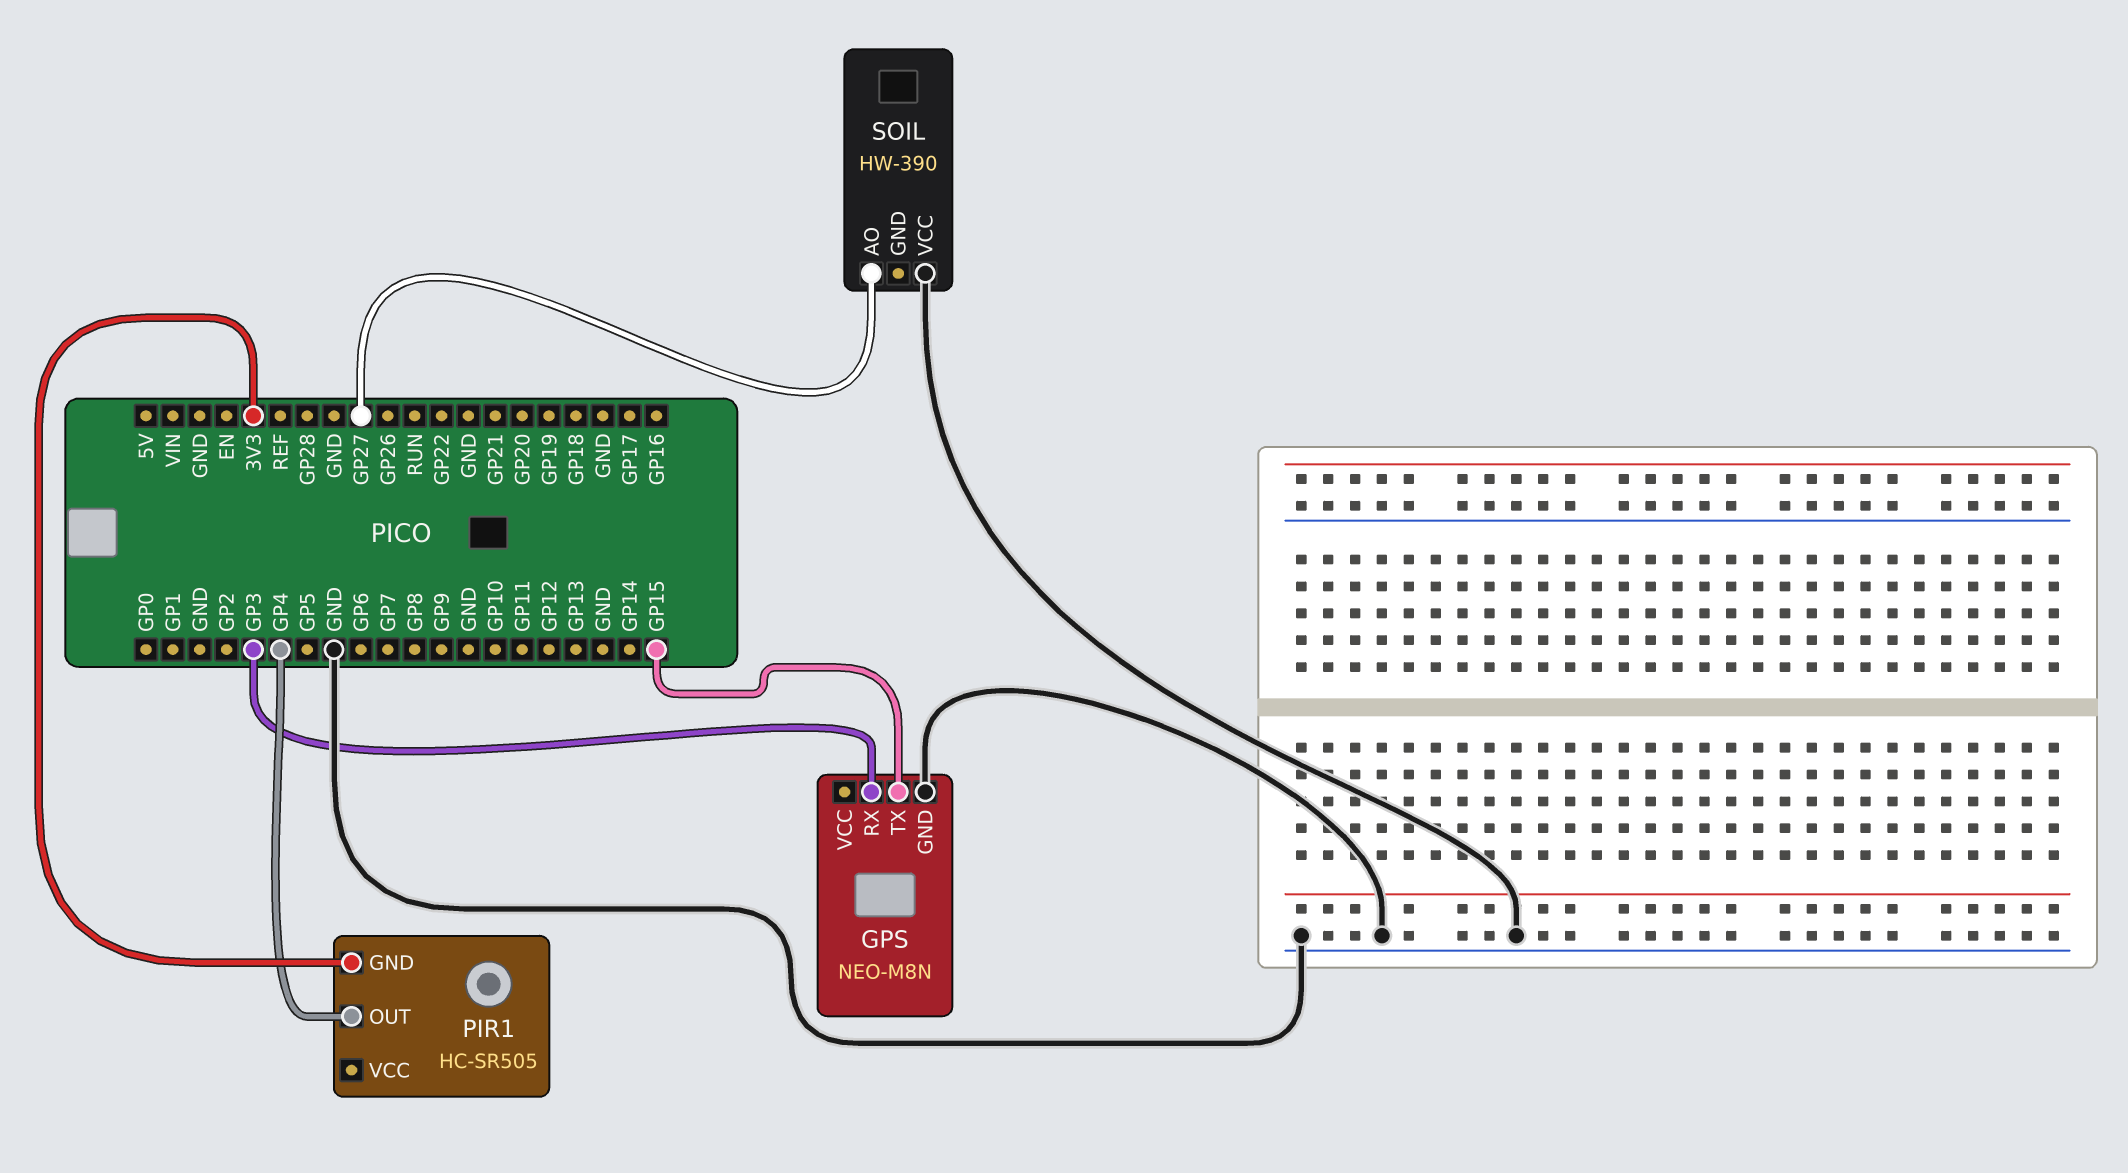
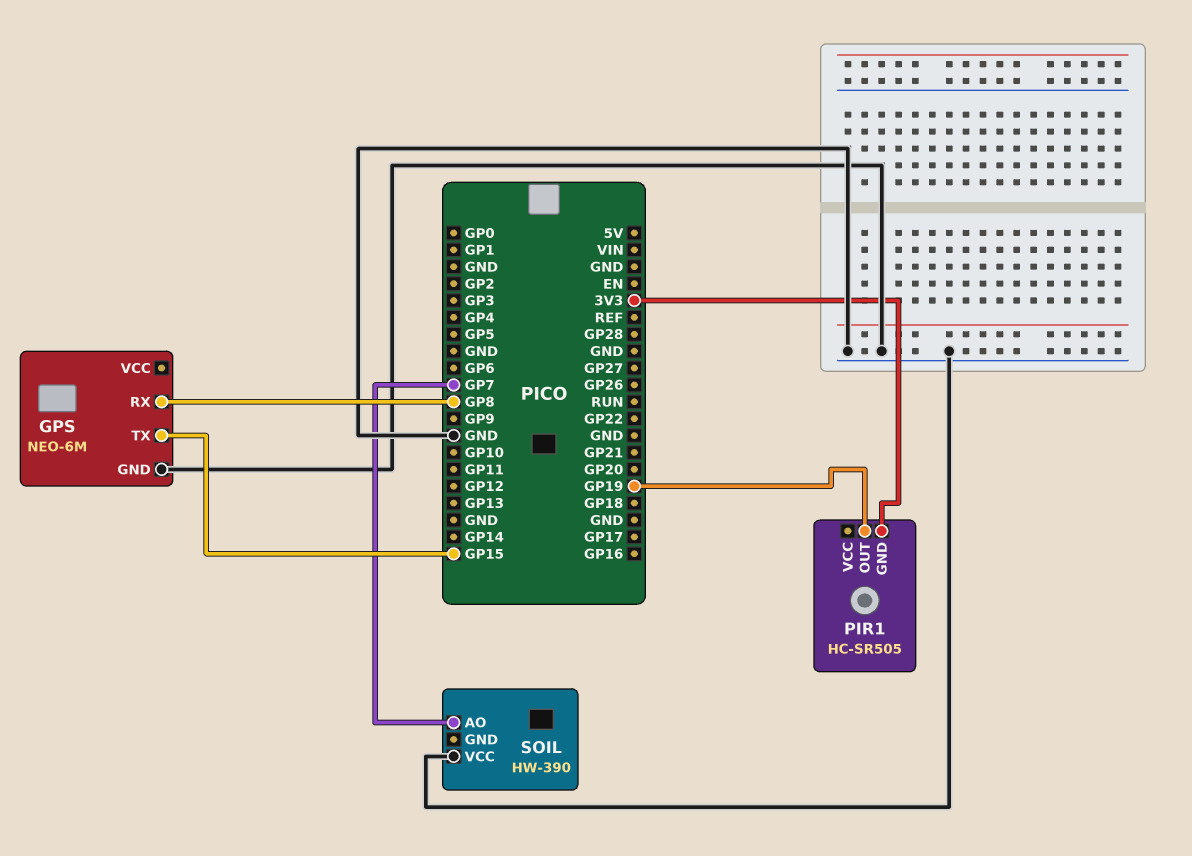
GPS: NEO-M8N -> NEO-6M
GPS pin RX: GP3 -> GP8
PIR1 pin OUT: GP4 -> GP19
SOIL pin AO: GP27 -> GP7

